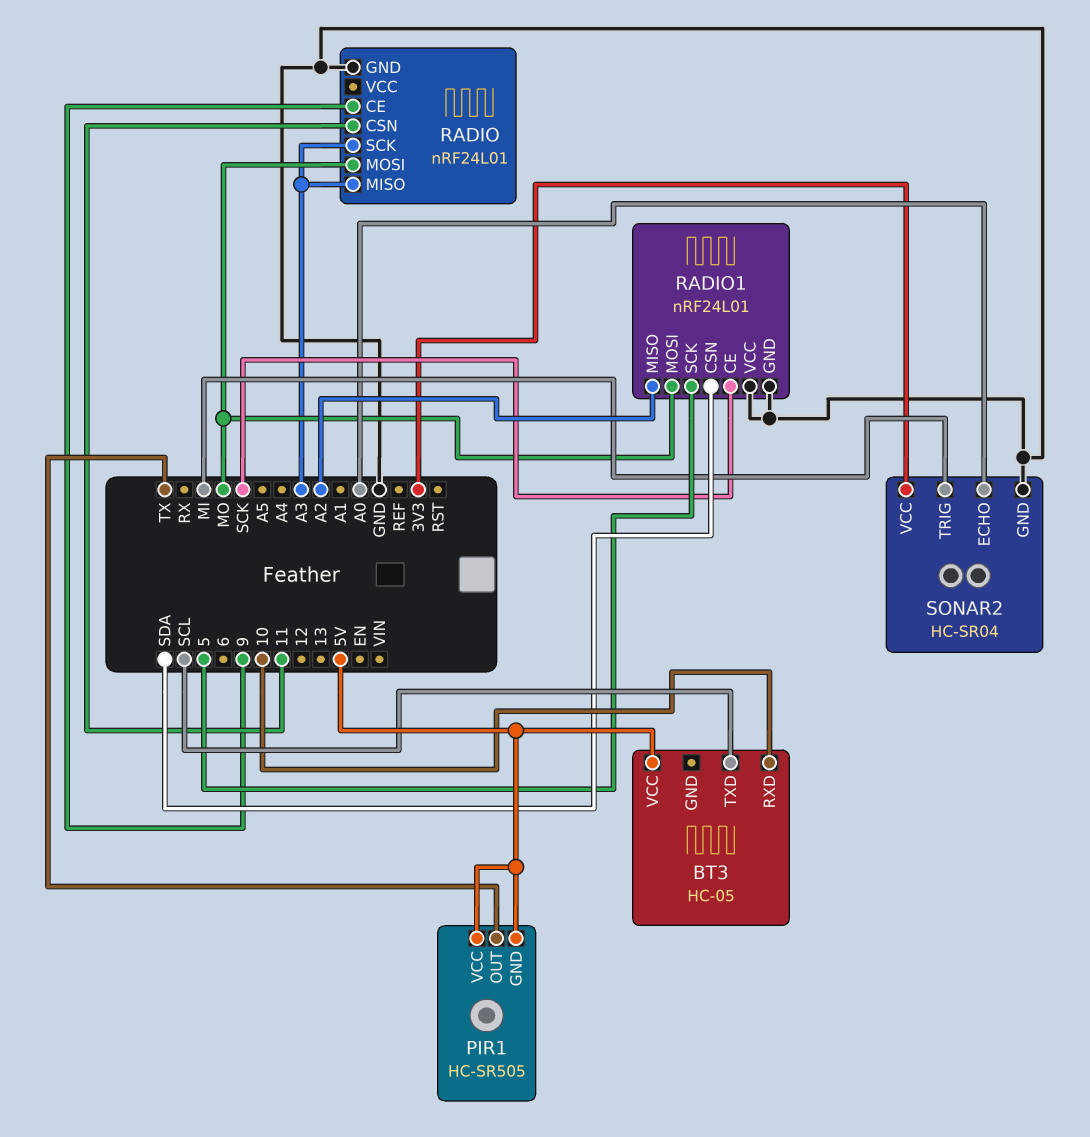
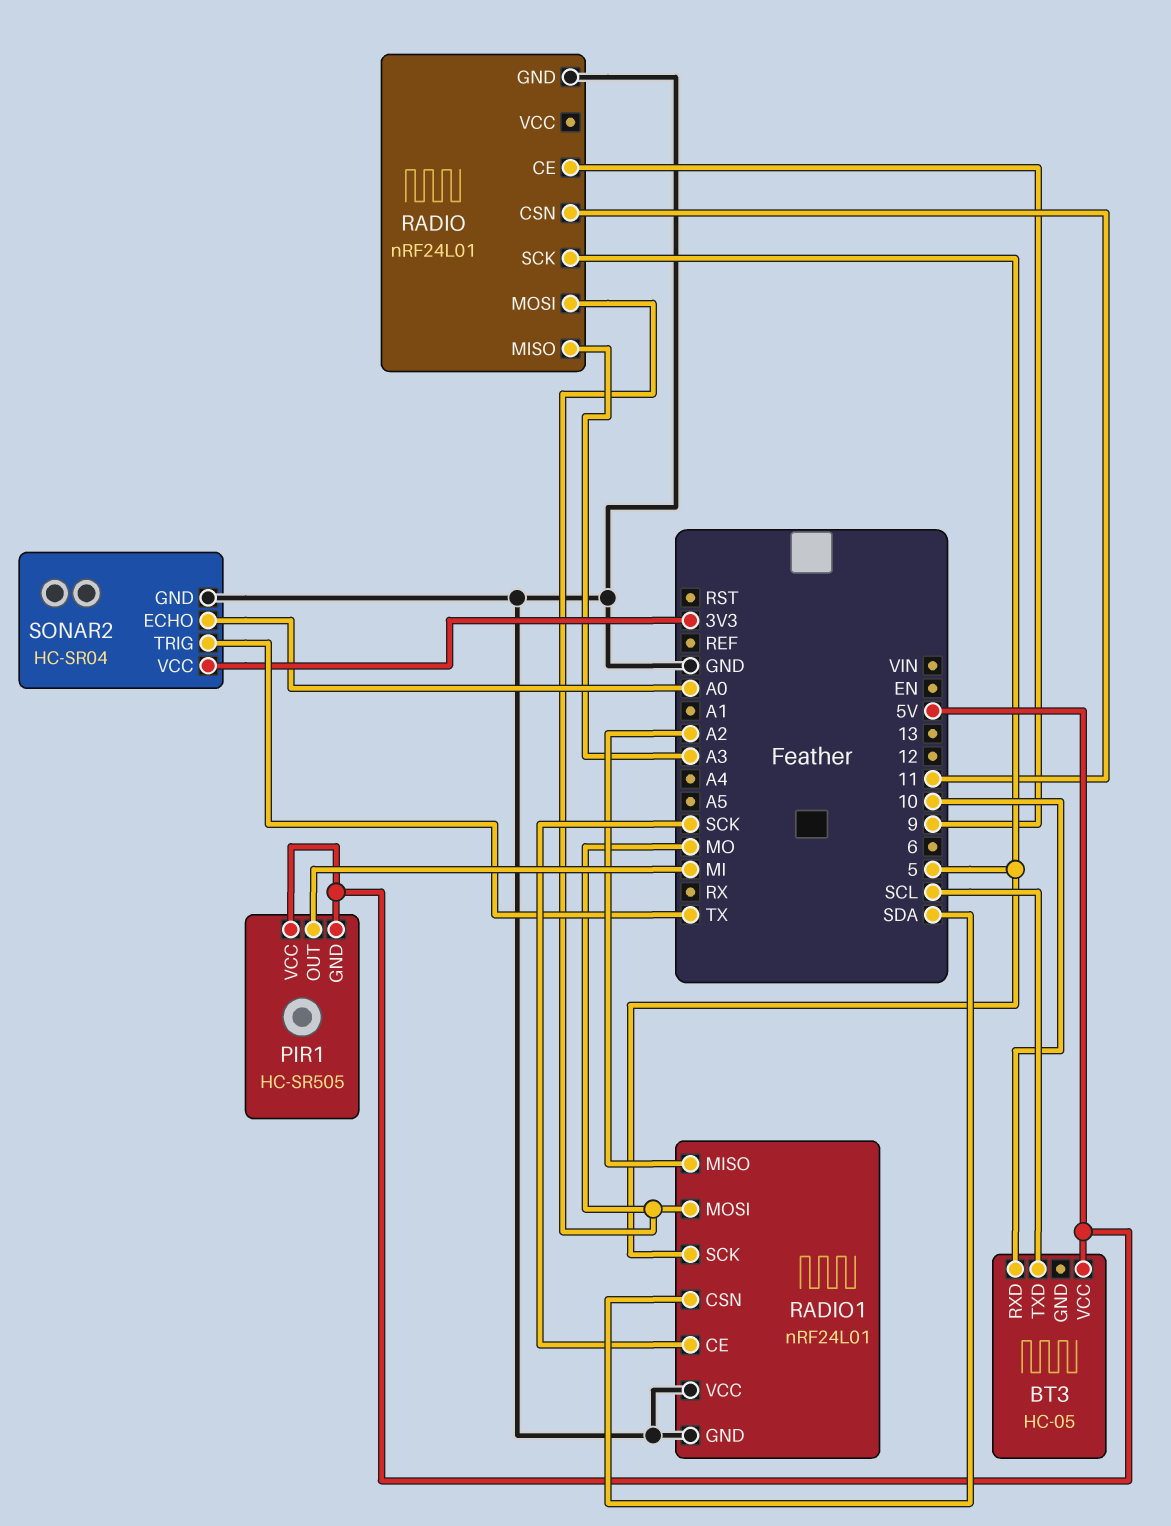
PIR1 pin OUT: TX -> MI
RADIO pin SCK: A3 -> 5
SONAR2 pin TRIG: MI -> TX

